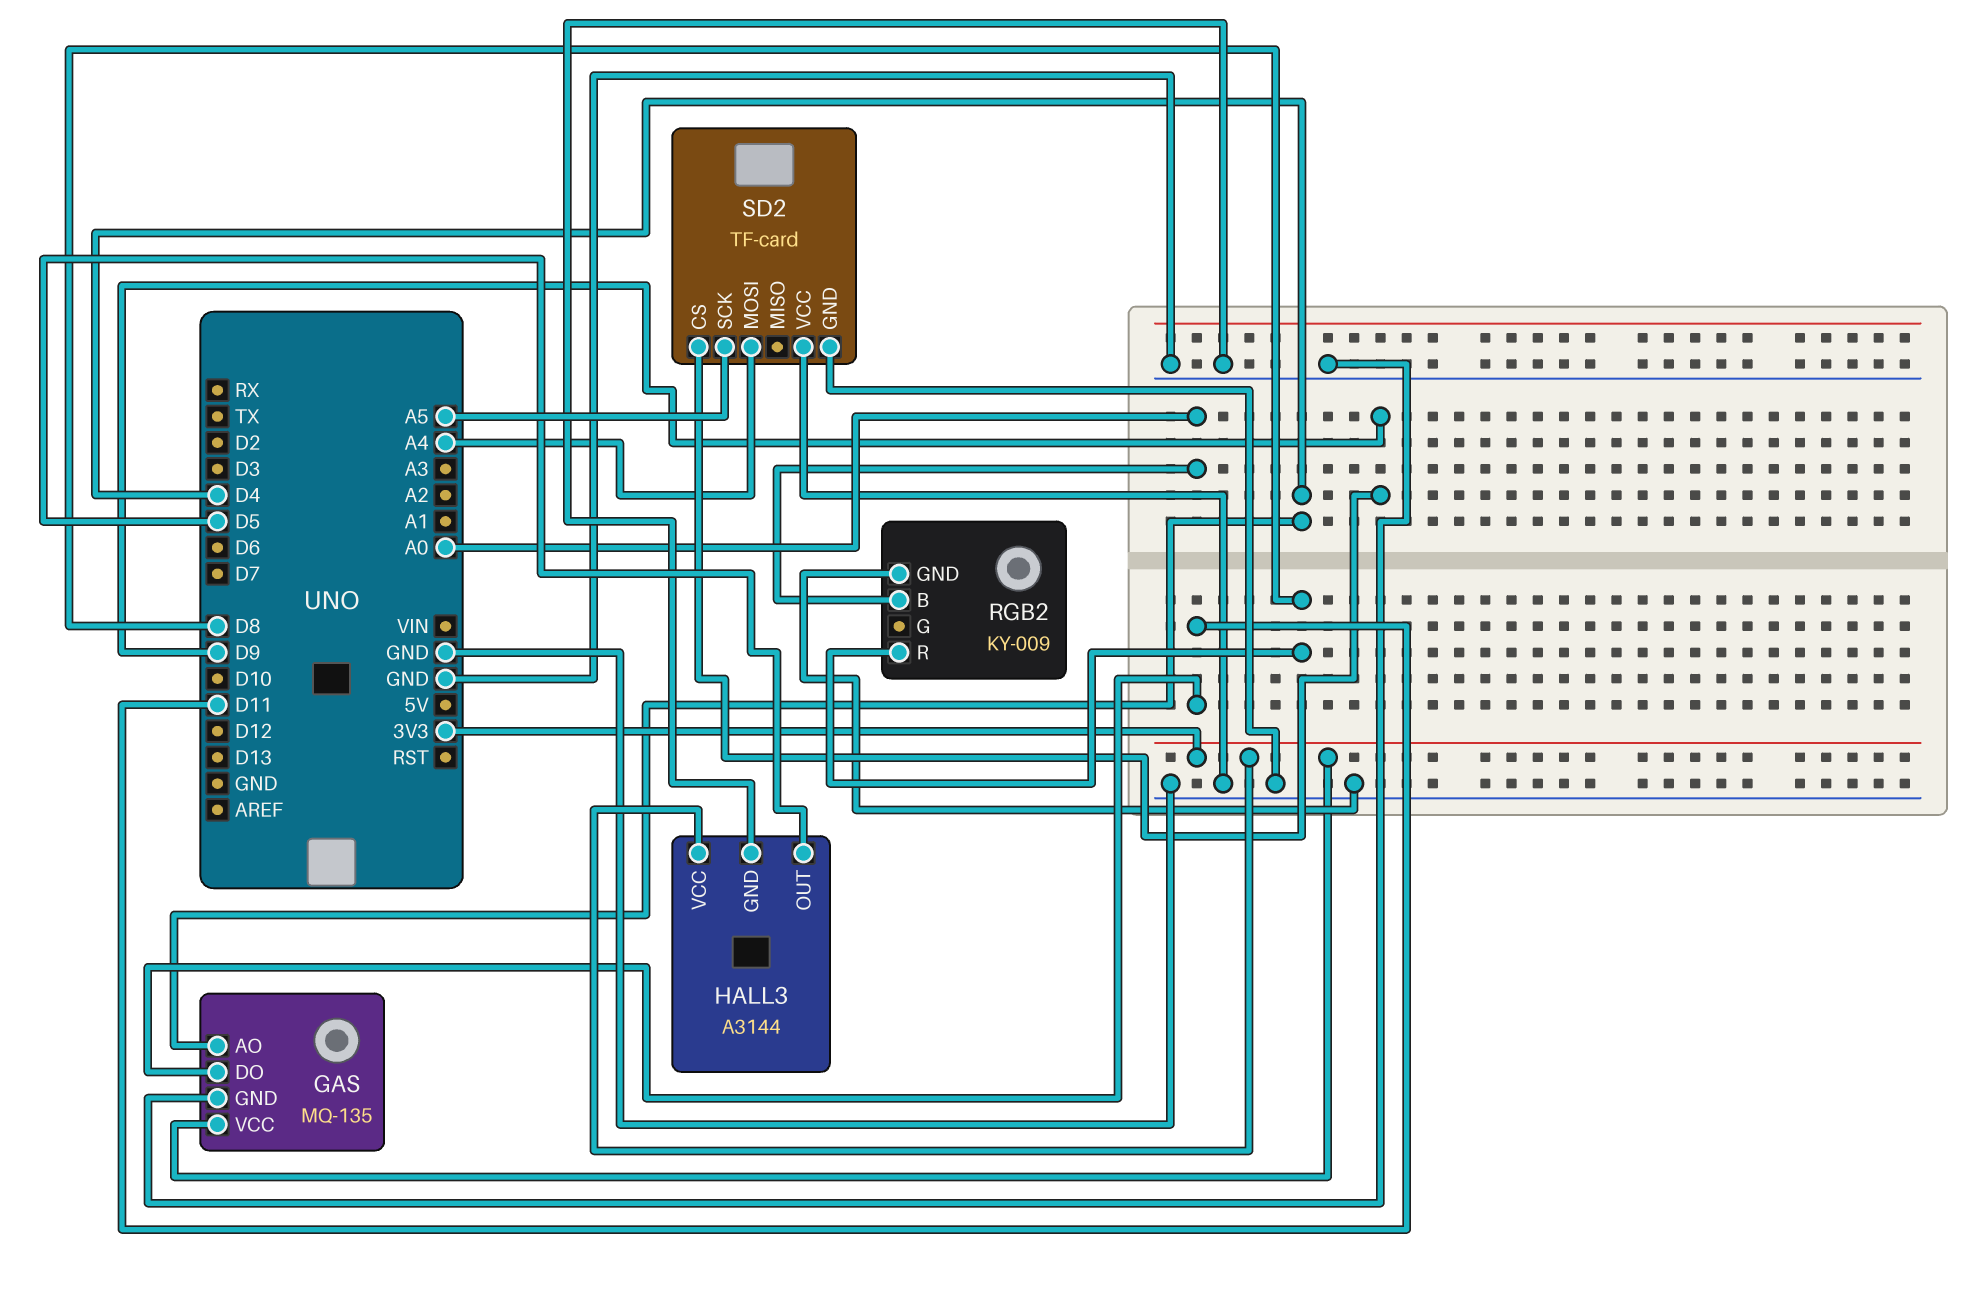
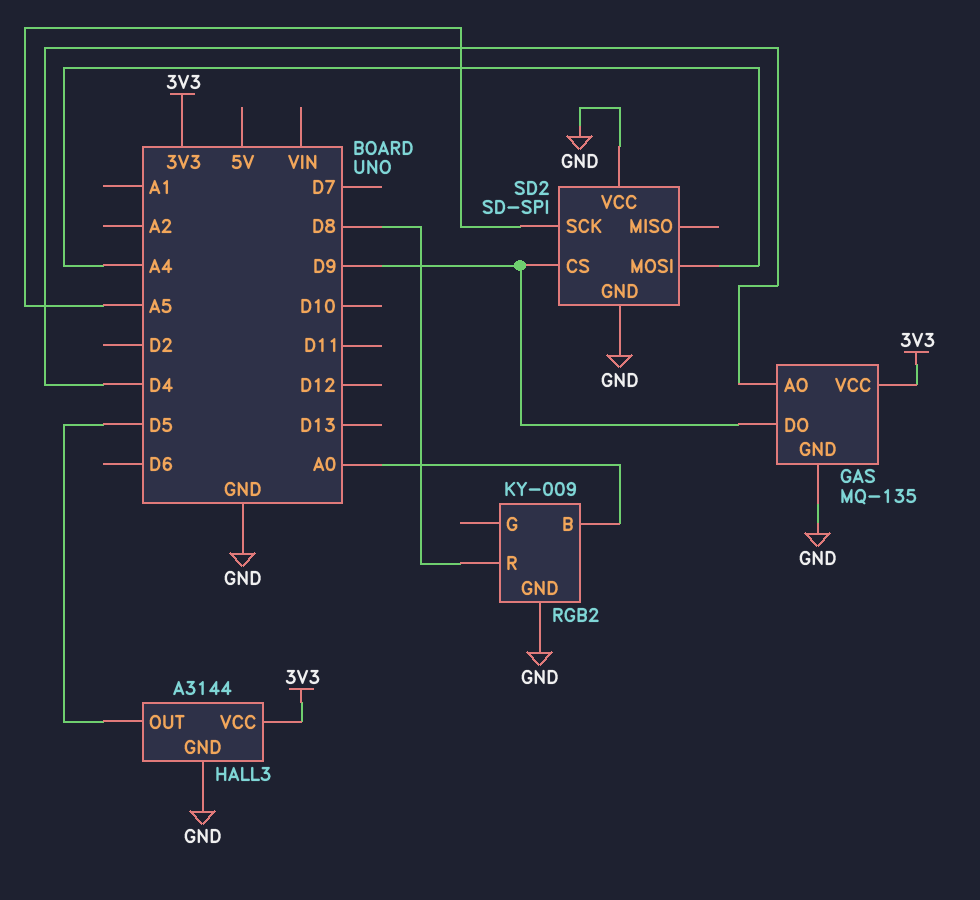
GAS pin DO: D11 -> D9
SD2: TF-card -> SD-SPI

